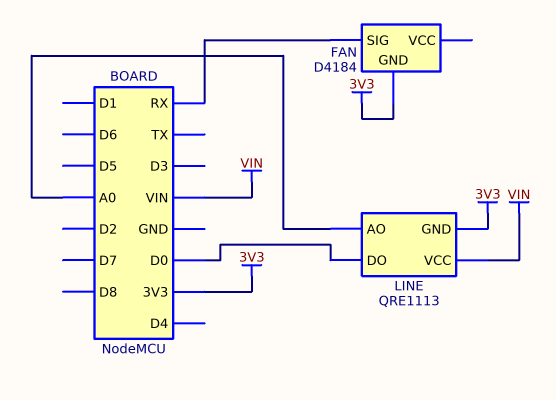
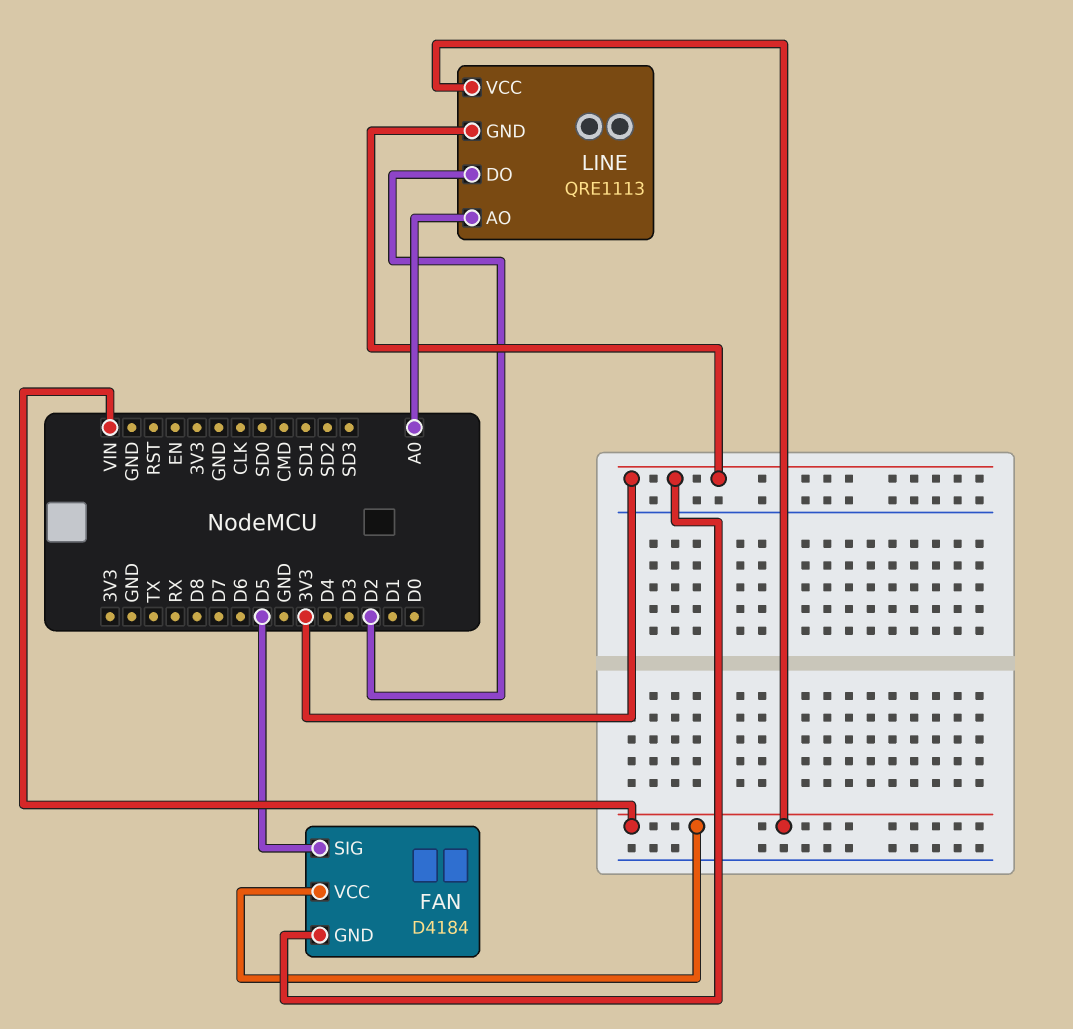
FAN pin SIG: RX -> D5
FAN pin VCC: none -> VIN
LINE pin DO: D0 -> D2

